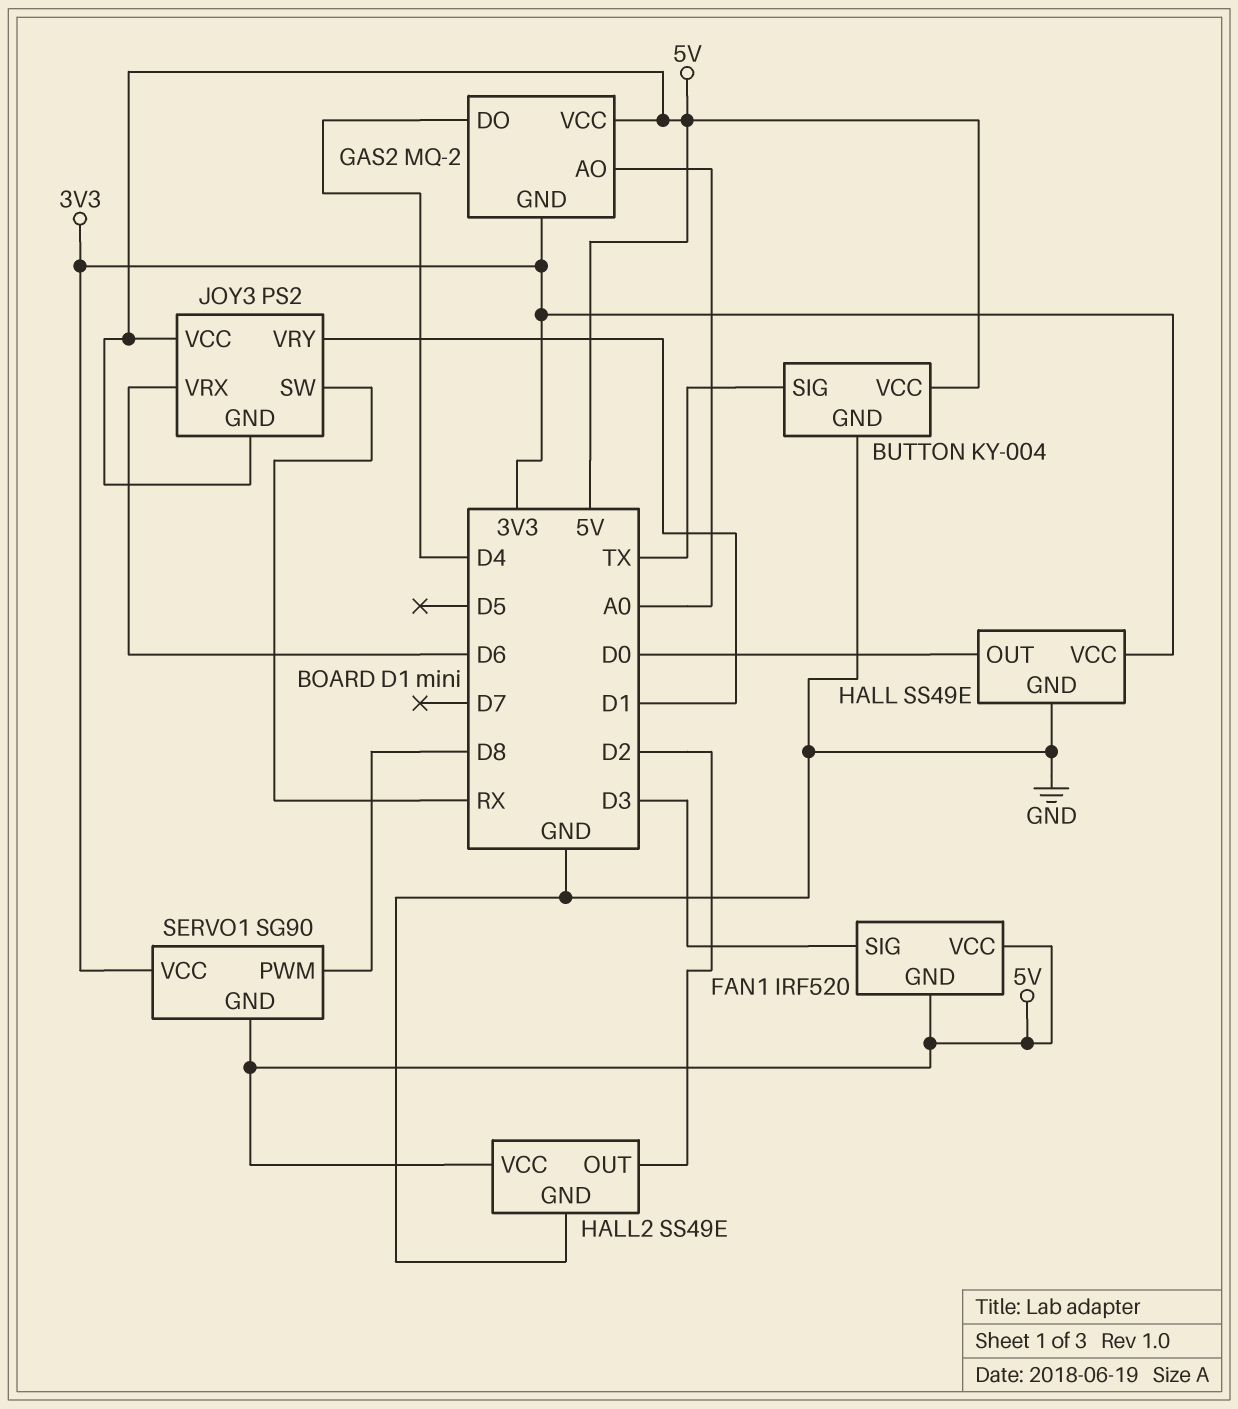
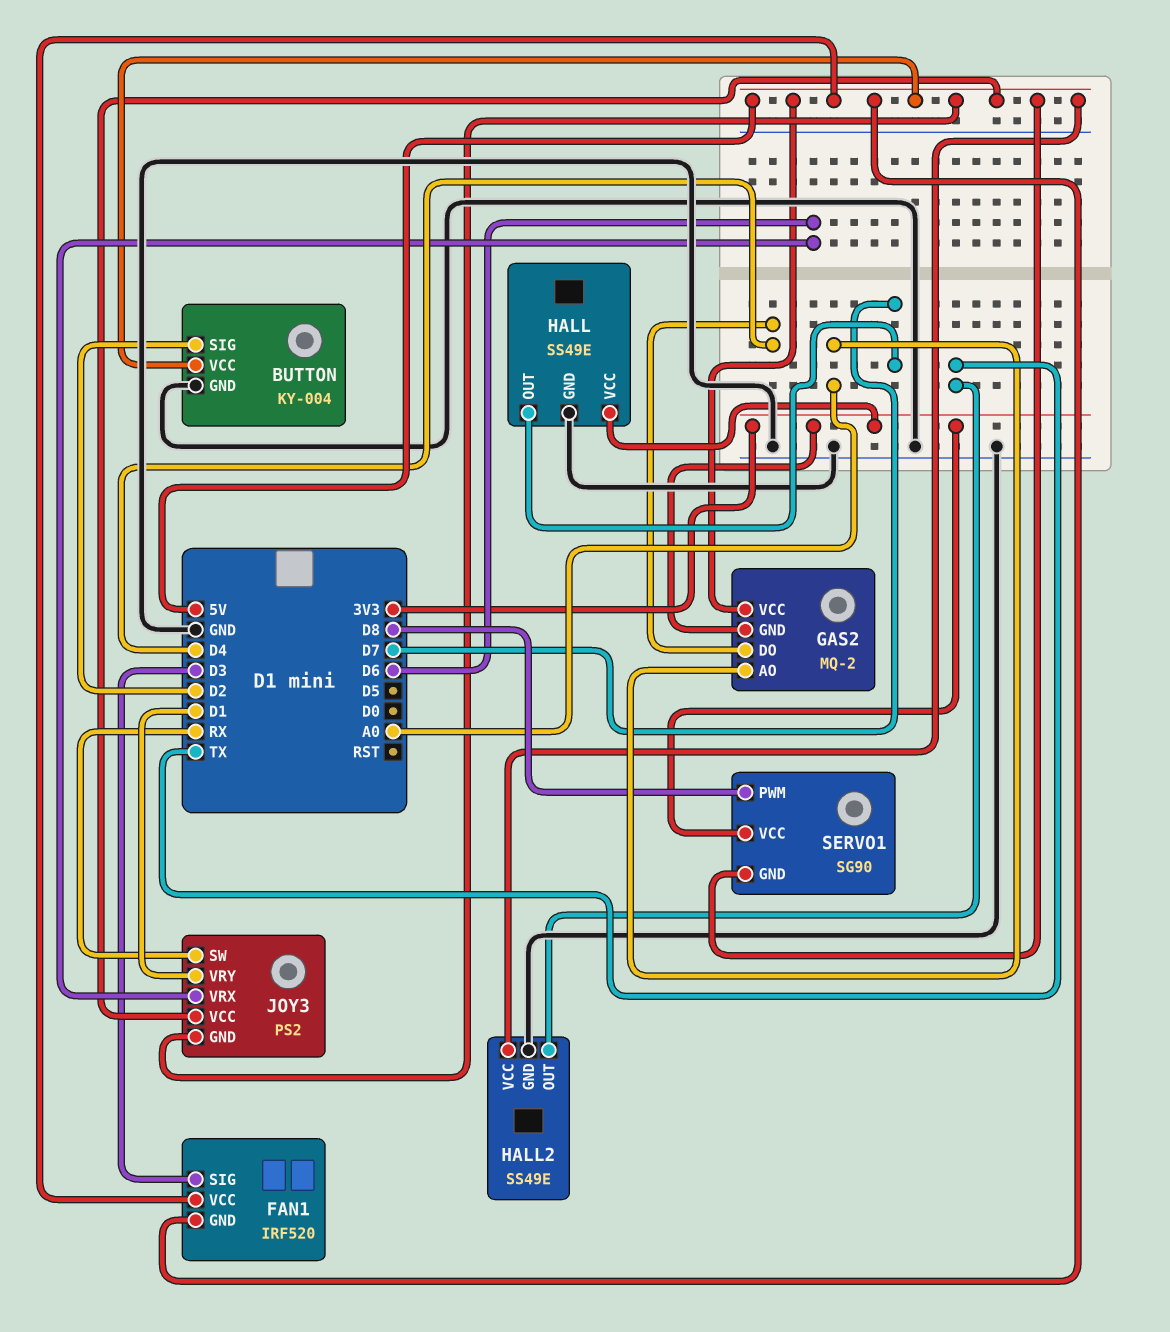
BUTTON pin SIG: TX -> D2
HALL pin OUT: D0 -> D7
HALL2 pin OUT: D2 -> TX

